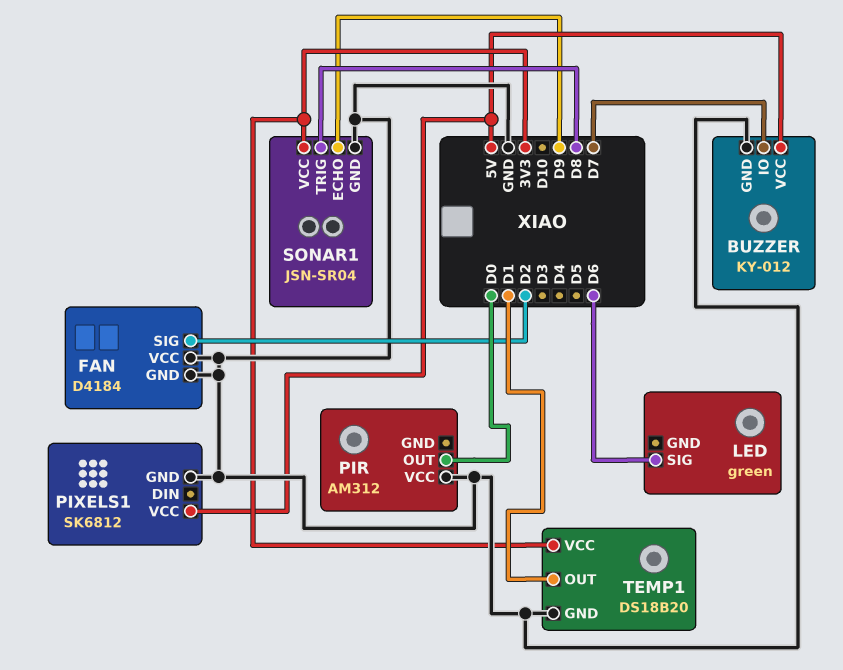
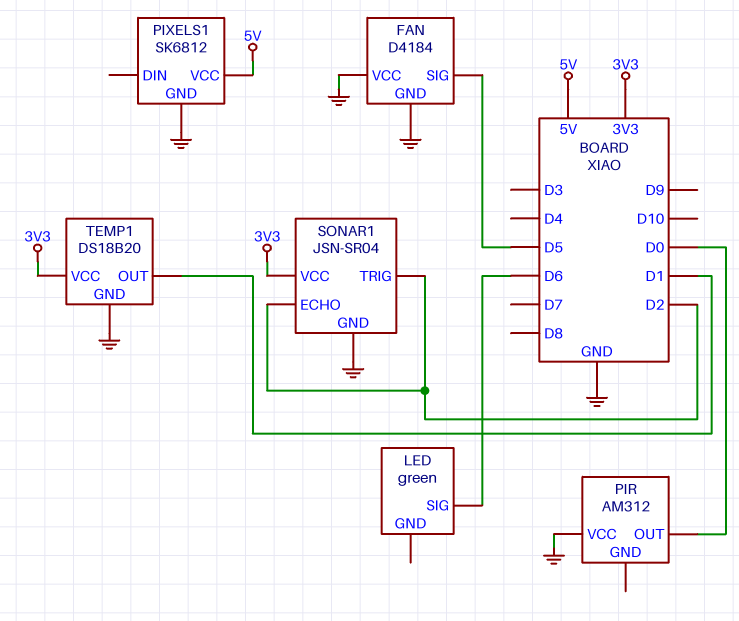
BUZZER: KY-012 -> none
BUZZER pin GND: GND -> none
BUZZER pin IO: D7 -> none
BUZZER pin VCC: 5V -> none
FAN pin SIG: D2 -> D5
SONAR1 pin ECHO: D9 -> D2
SONAR1 pin TRIG: D8 -> D2

